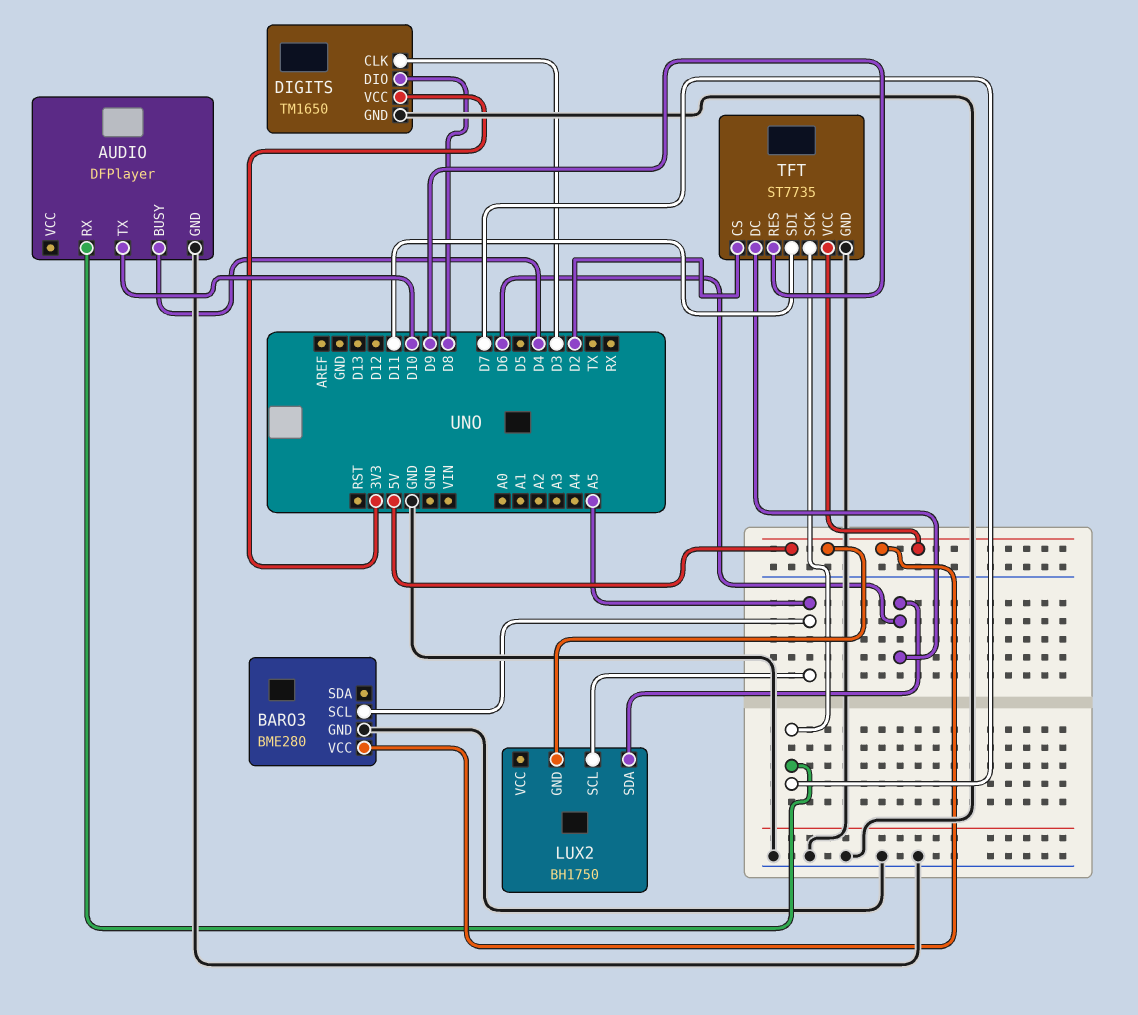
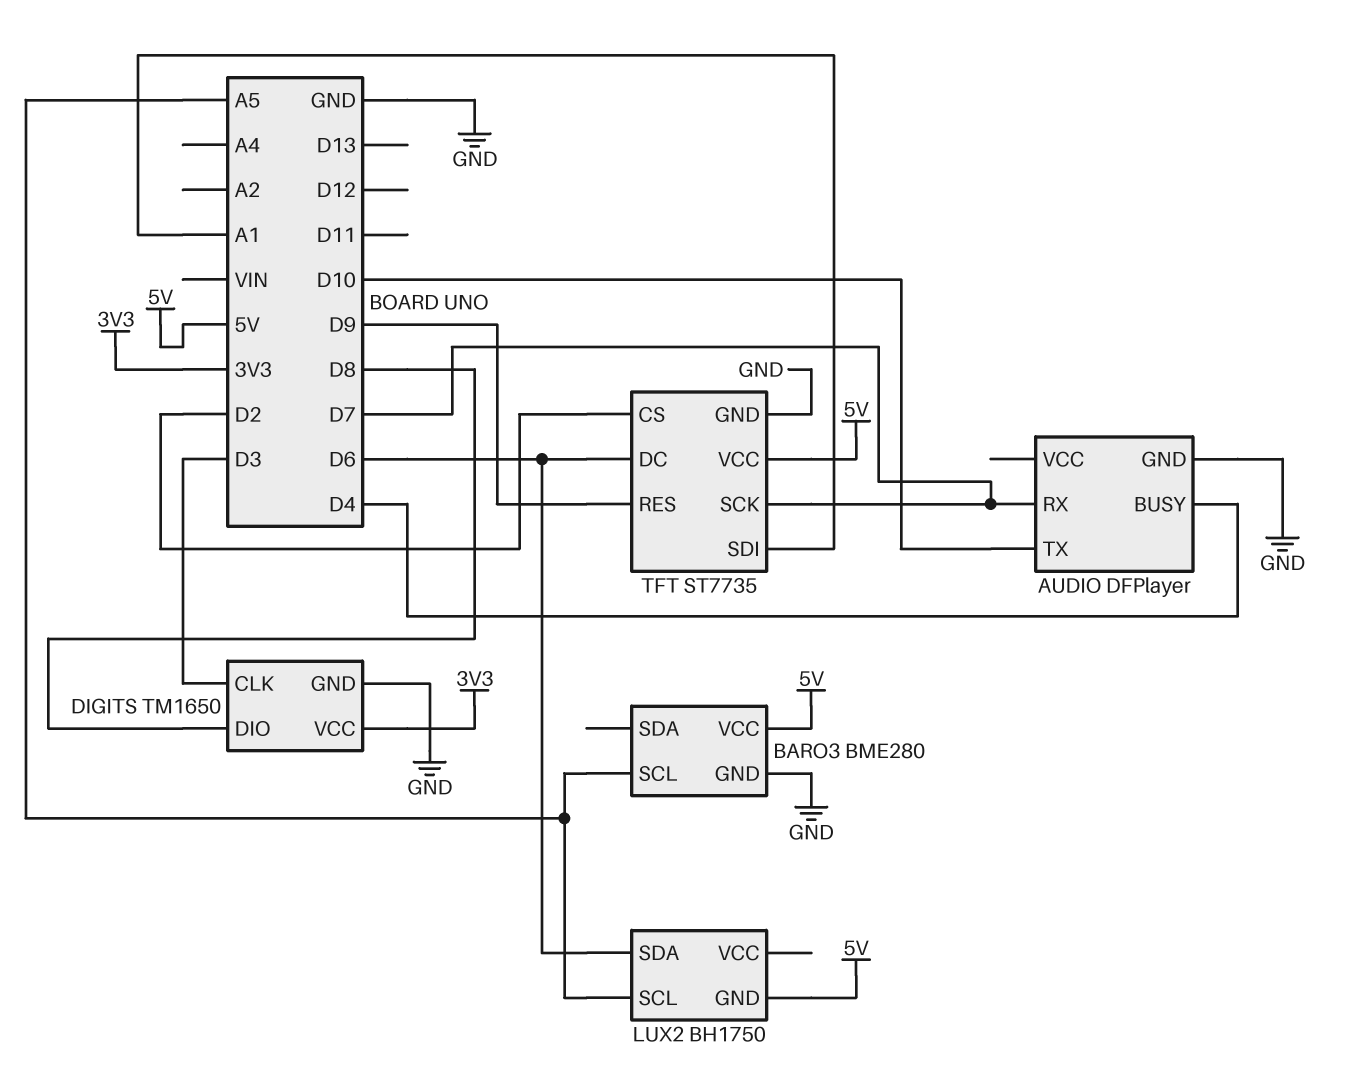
TFT pin SDI: D11 -> A1

